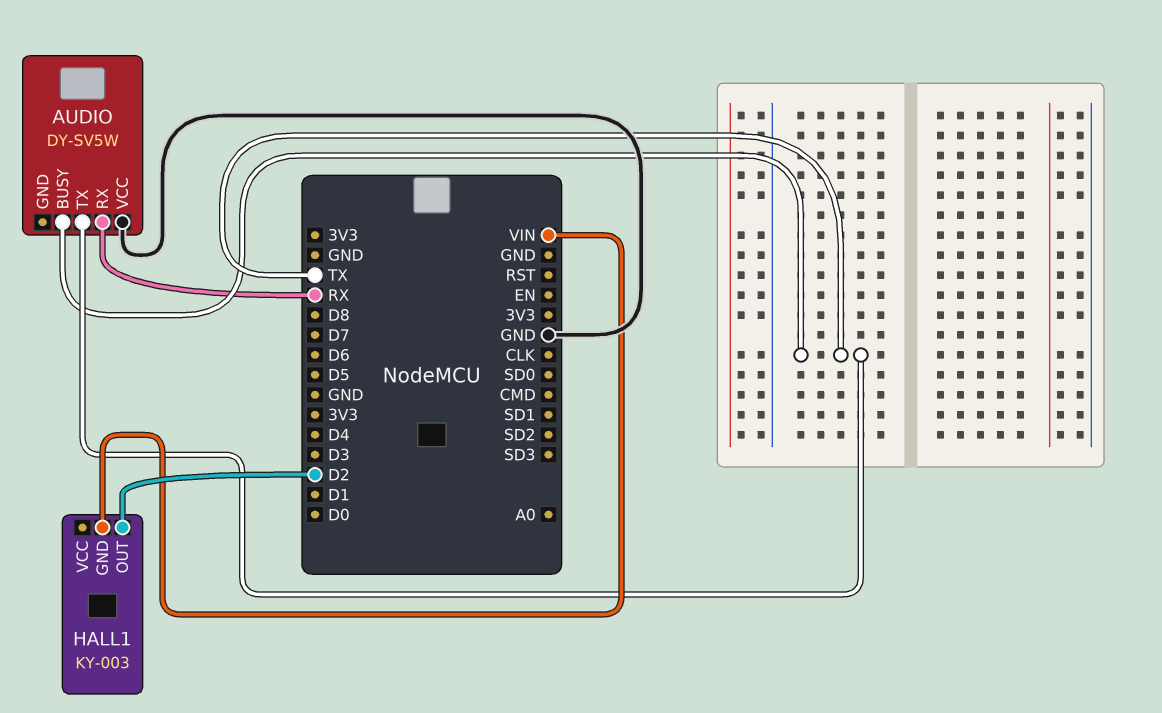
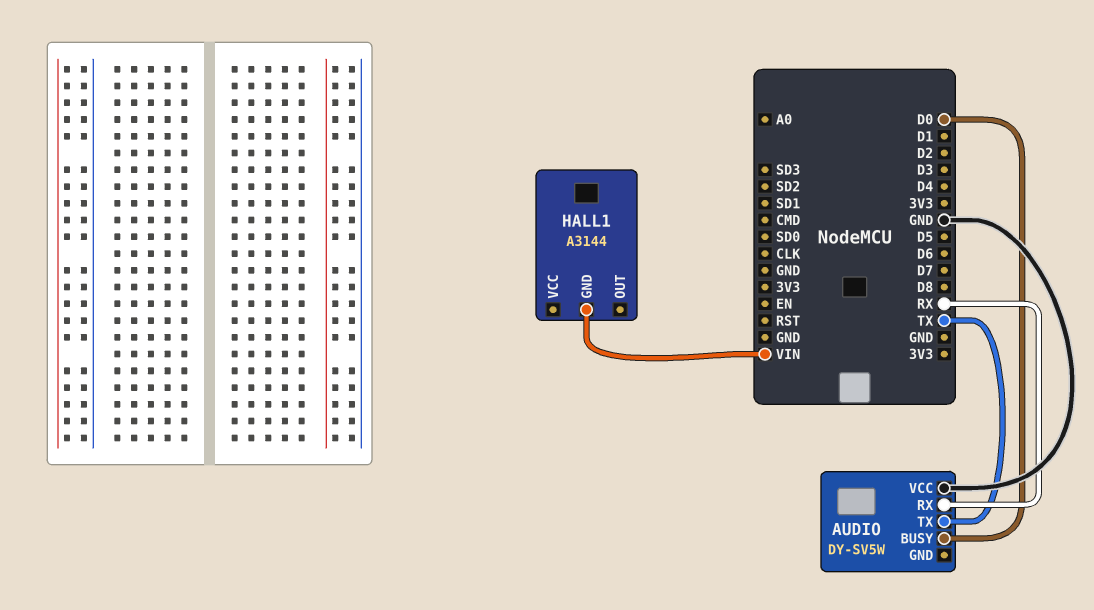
AUDIO pin BUSY: TX -> D0
HALL1: KY-003 -> A3144
HALL1 pin OUT: D2 -> none

